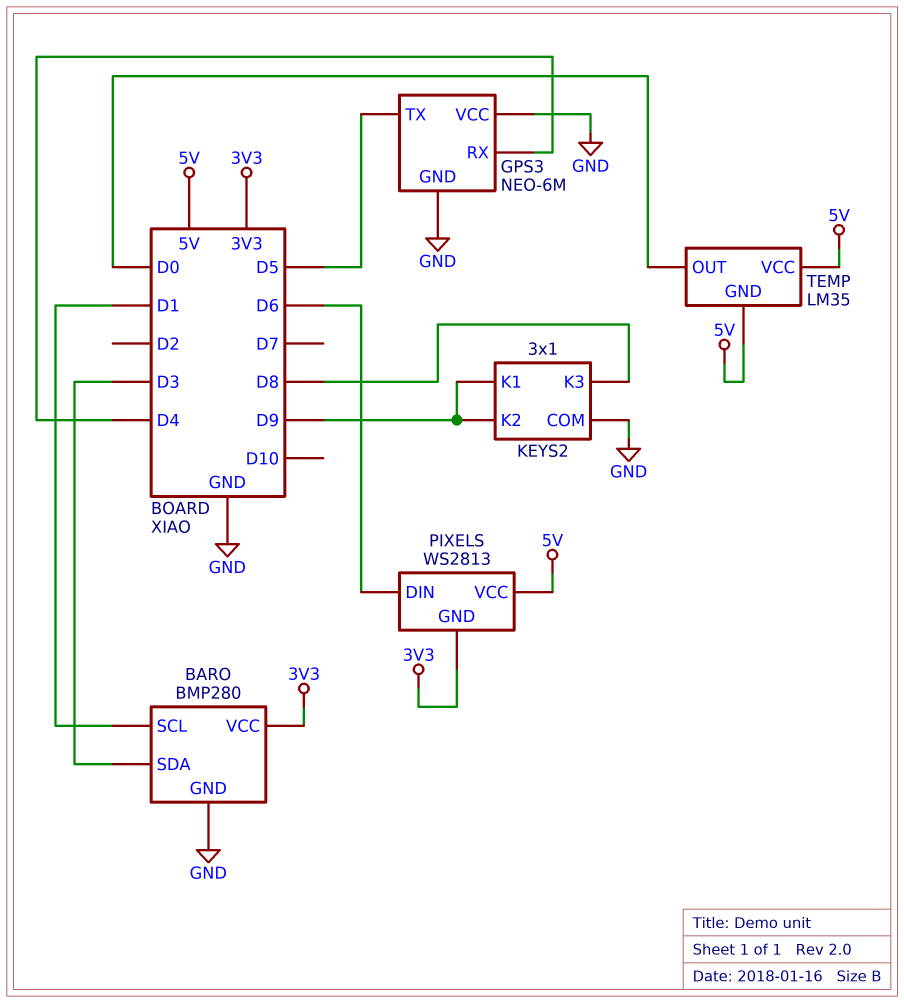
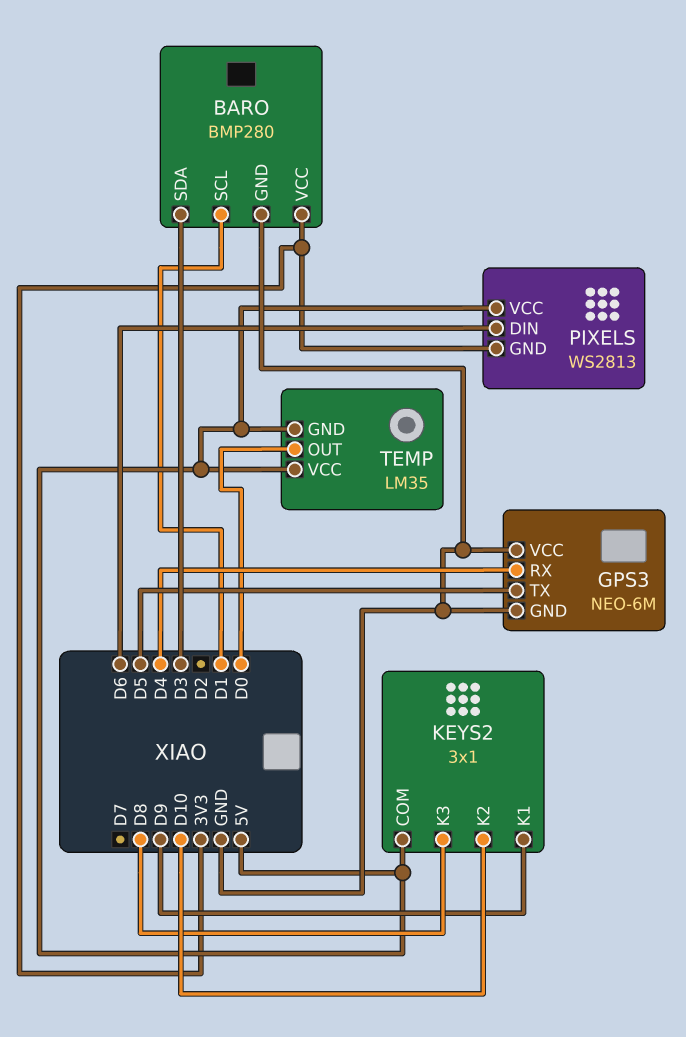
KEYS2 pin COM: GND -> 5V
KEYS2 pin K2: D9 -> D10

